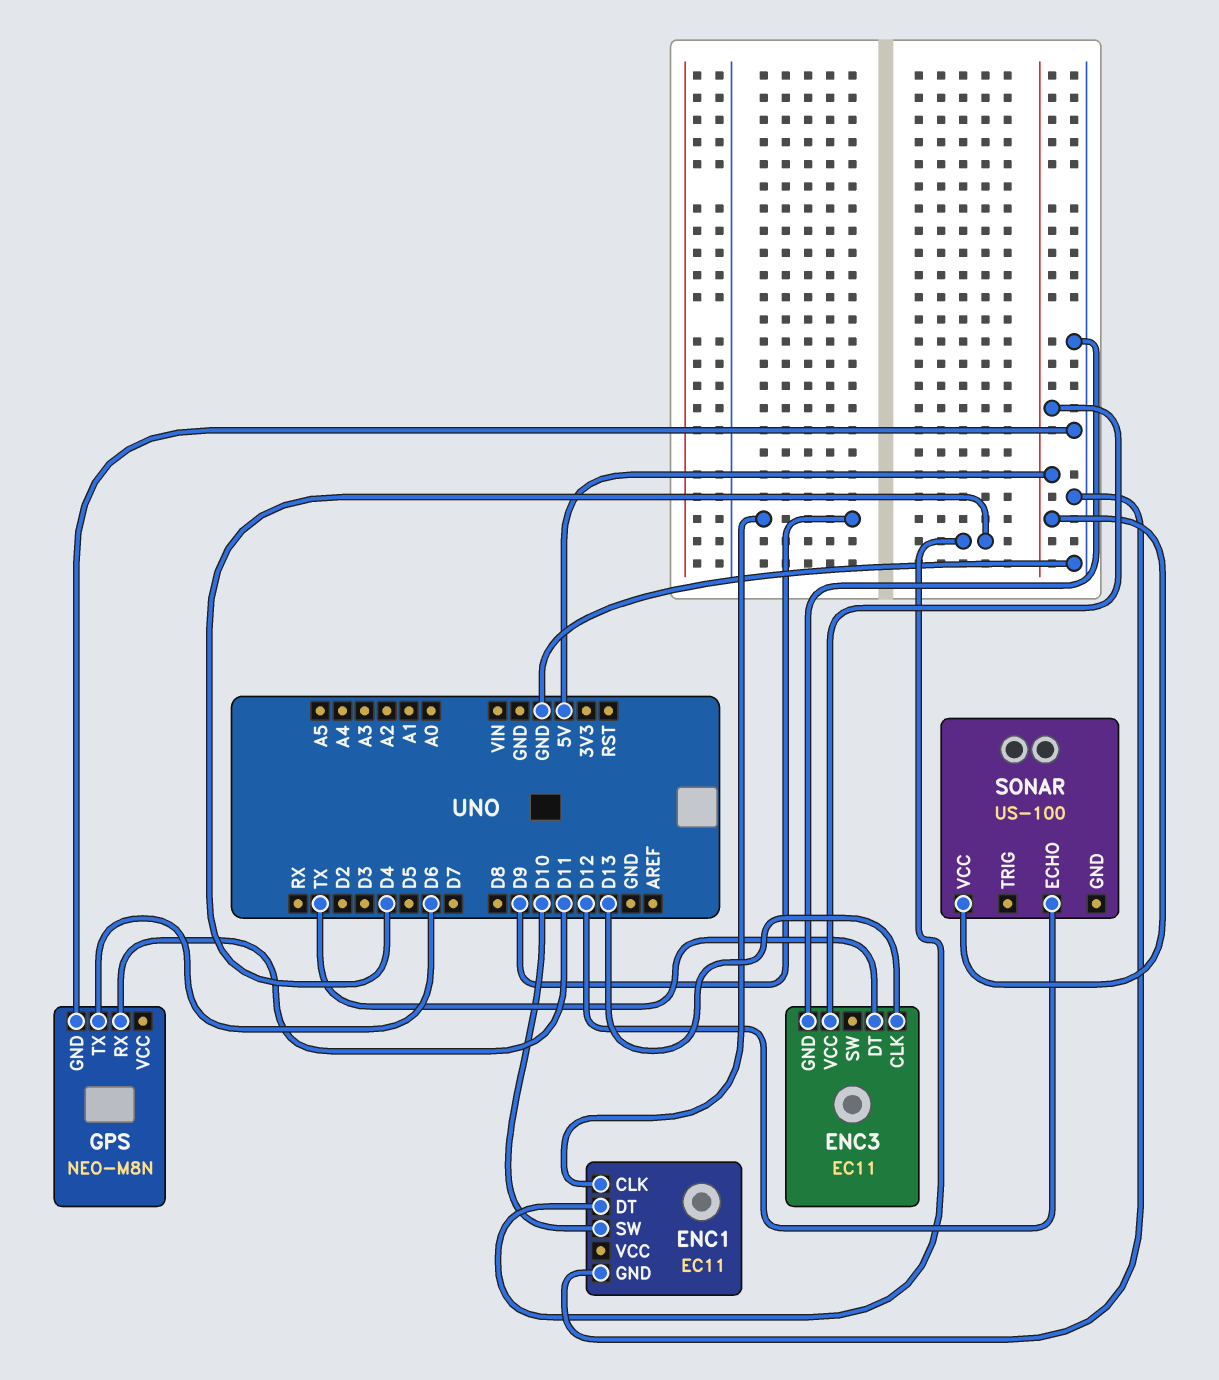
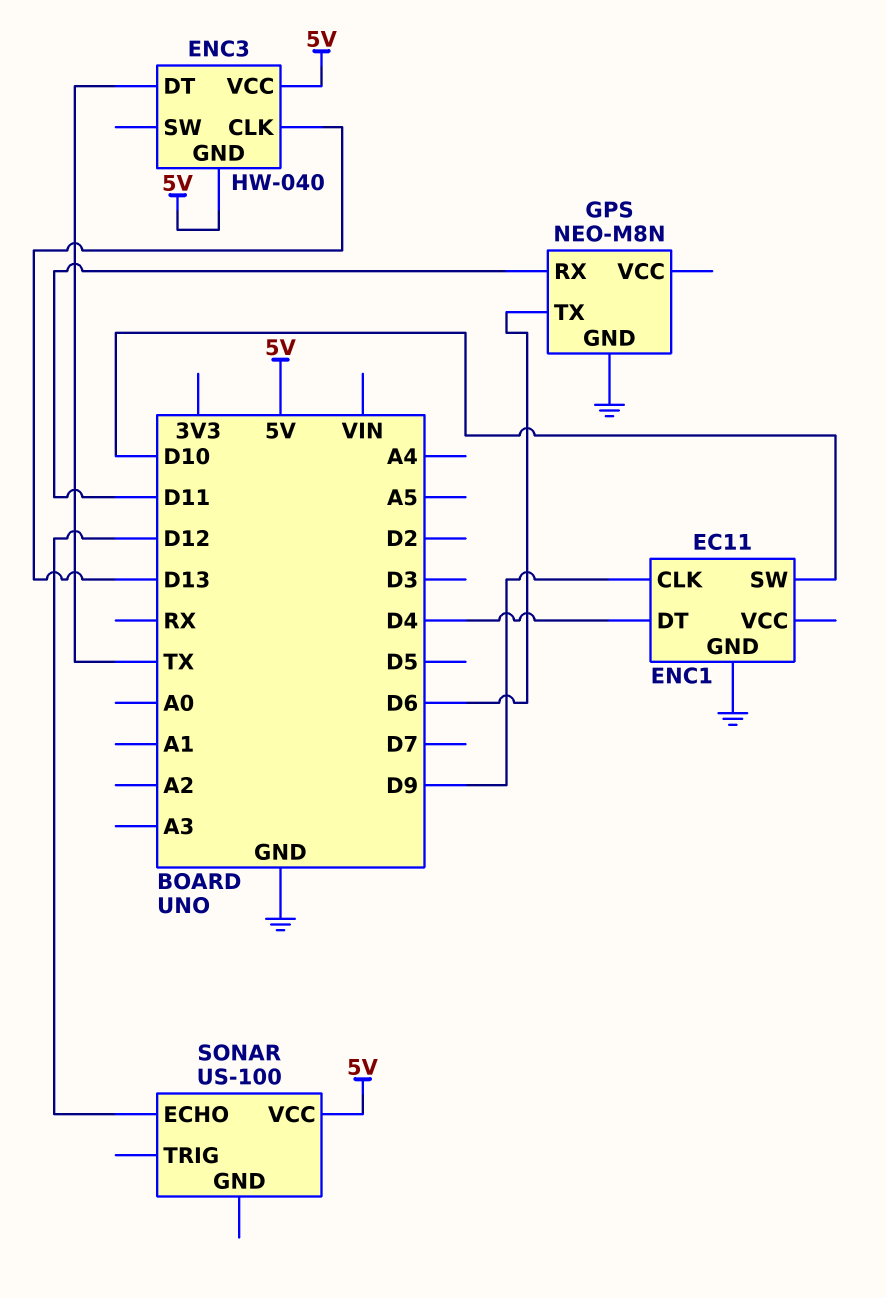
ENC3: EC11 -> HW-040
ENC3 pin GND: GND -> 5V

